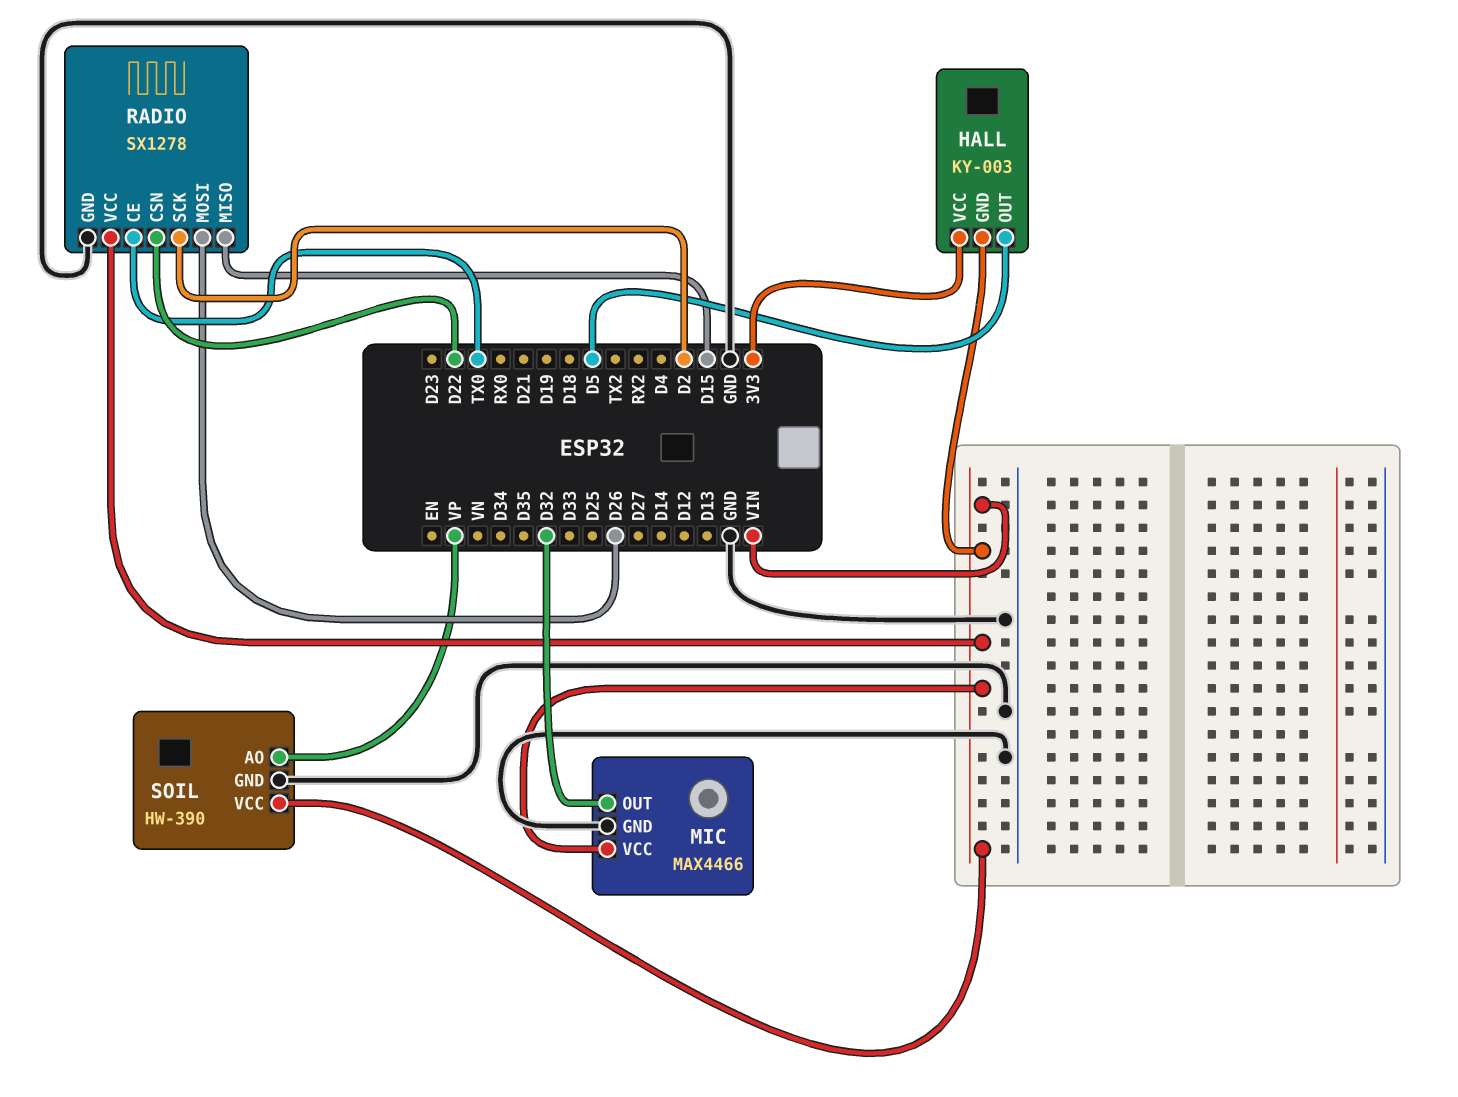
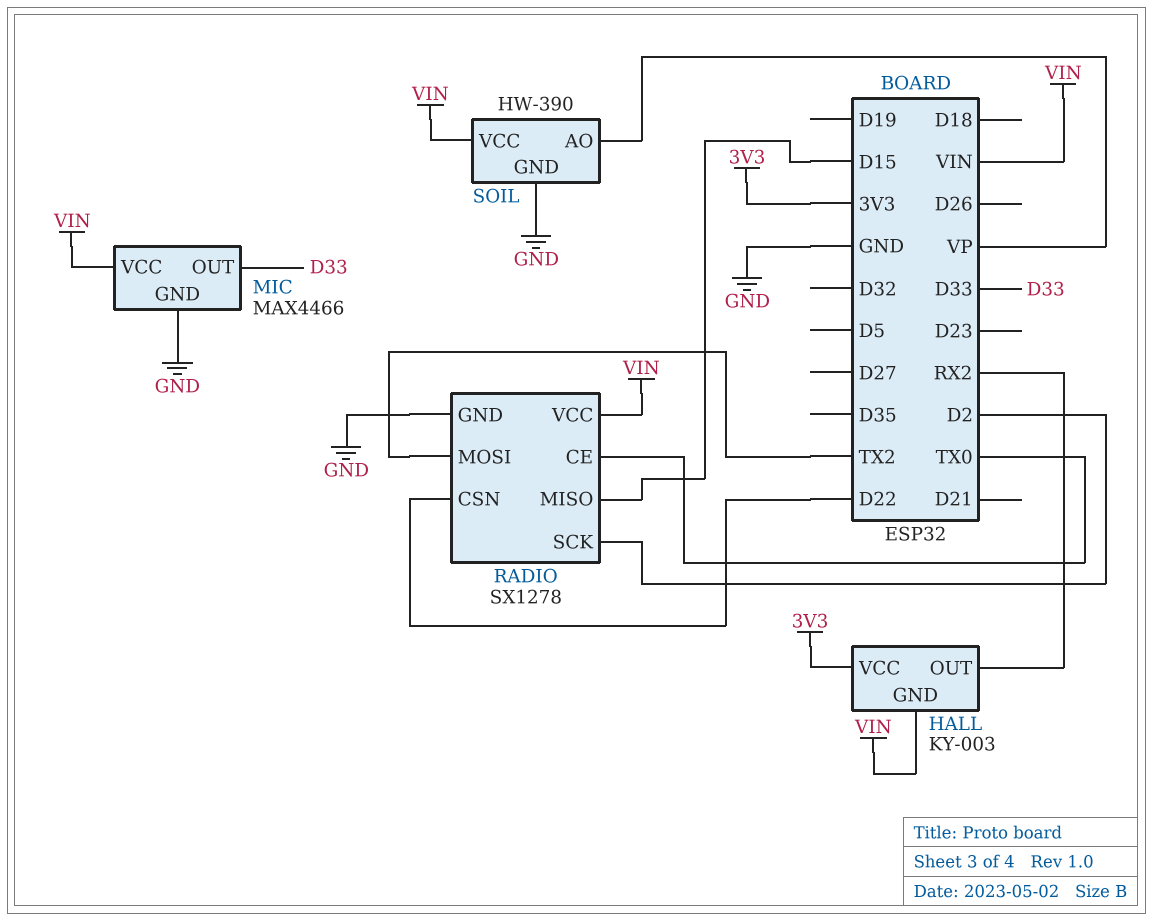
HALL pin OUT: D5 -> RX2
MIC pin OUT: D32 -> D33
RADIO pin MOSI: D26 -> TX2

